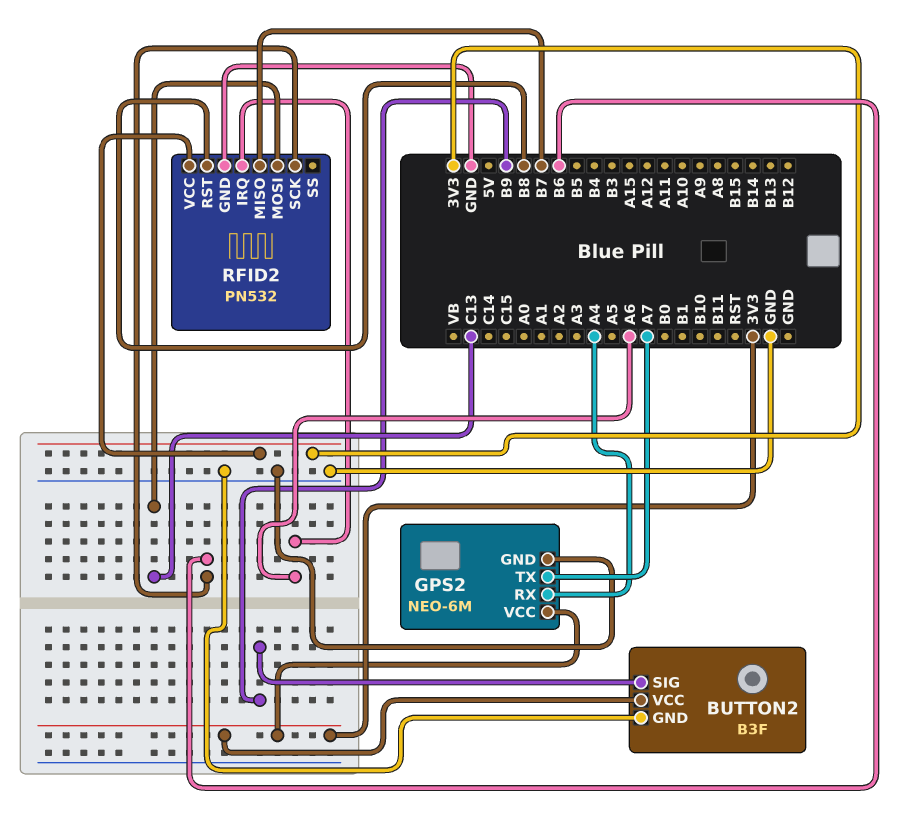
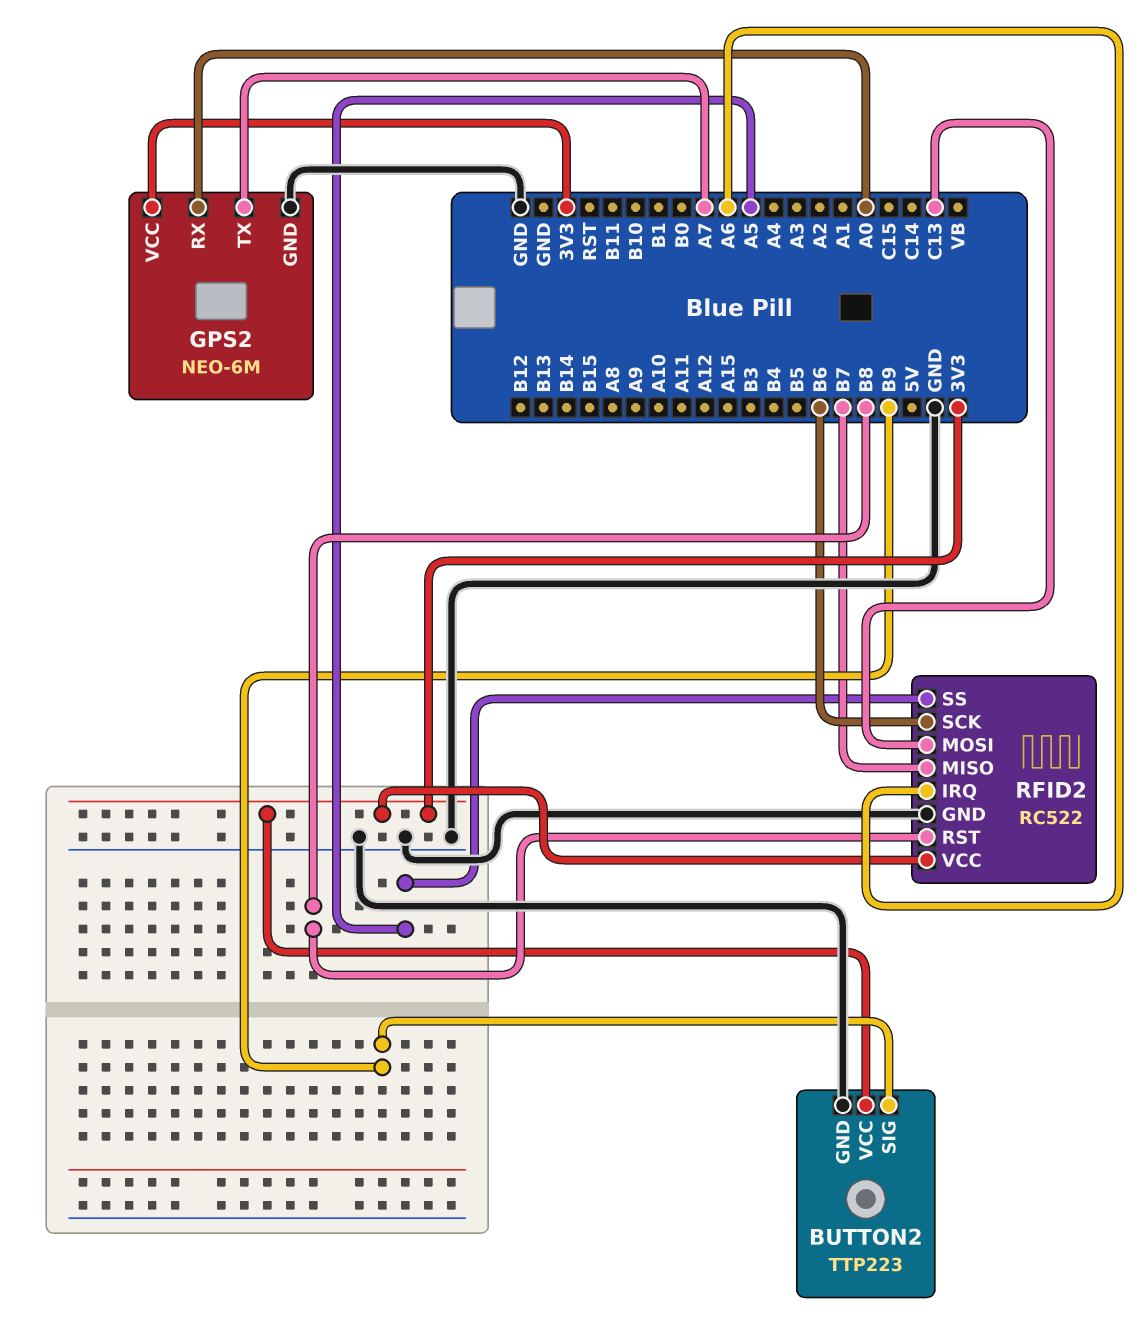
BUTTON2: B3F -> TTP223
GPS2 pin RX: A4 -> A0
RFID2: PN532 -> RC522
RFID2 pin SS: none -> A5

